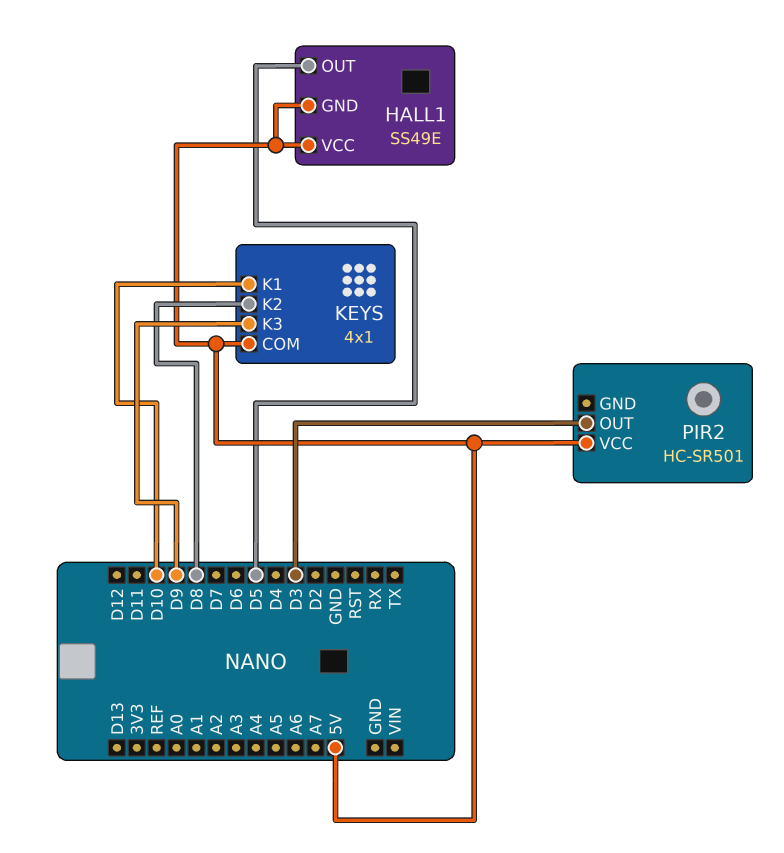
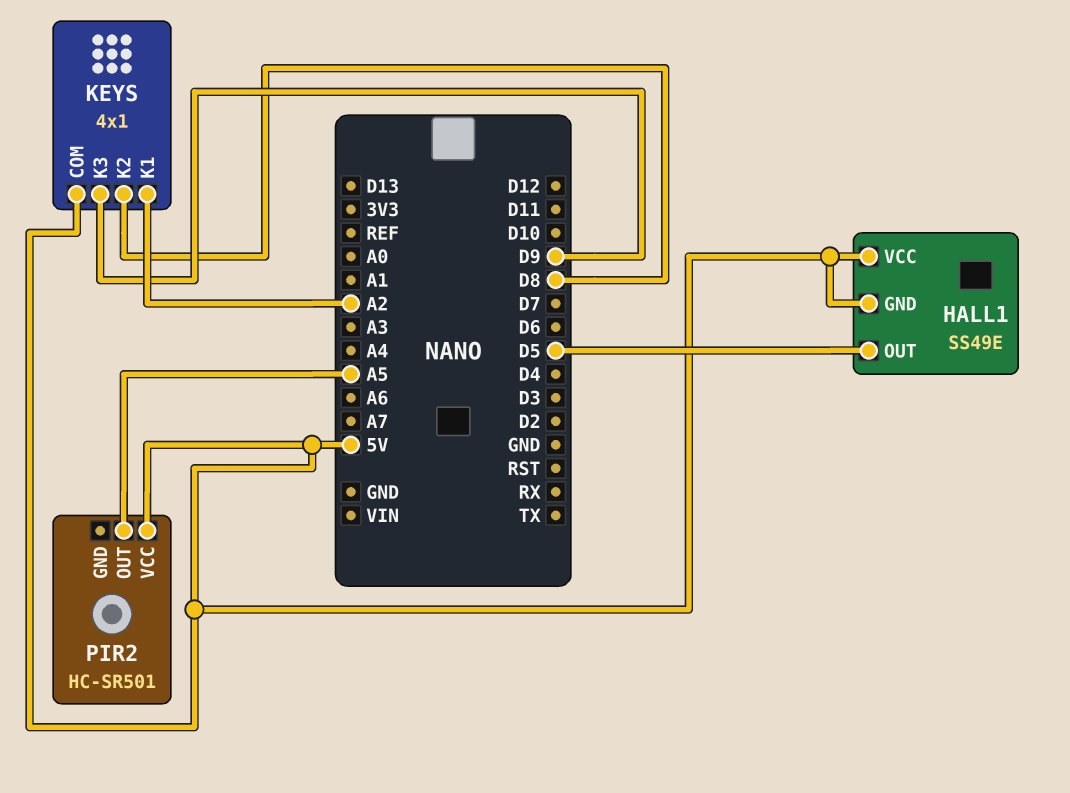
KEYS pin K1: D10 -> A2
PIR2 pin OUT: D3 -> A5

